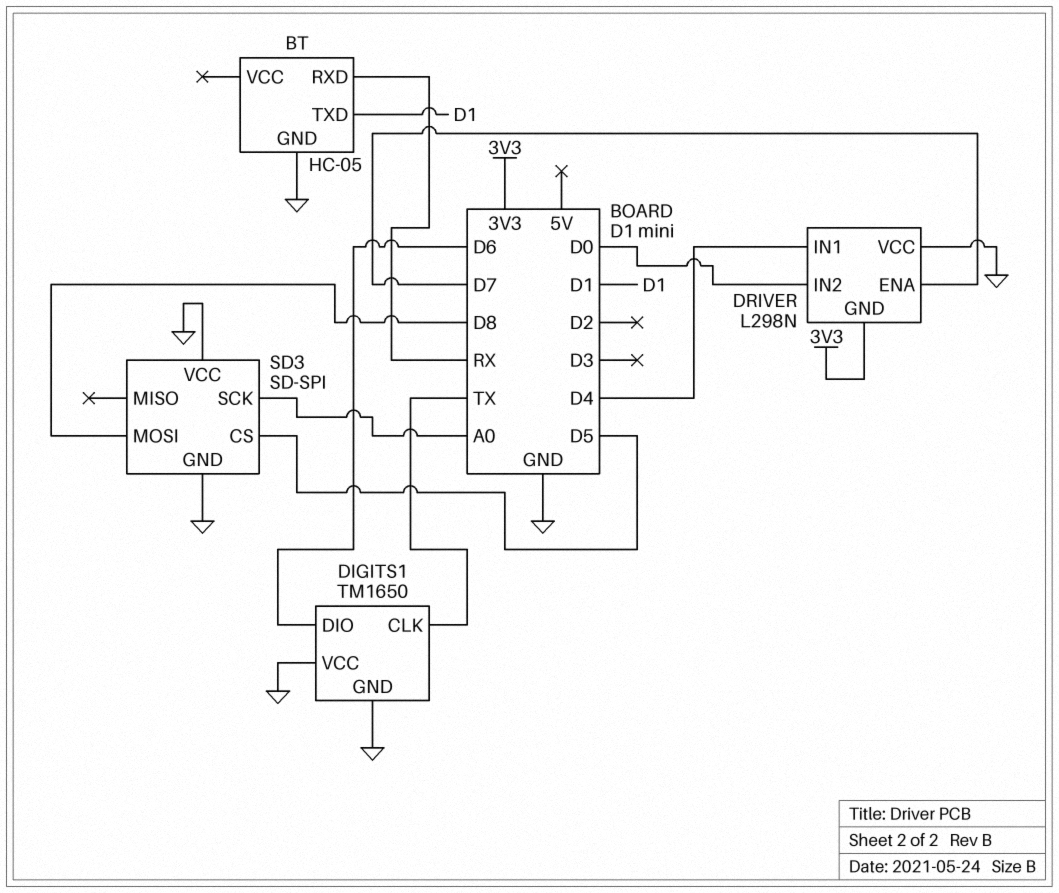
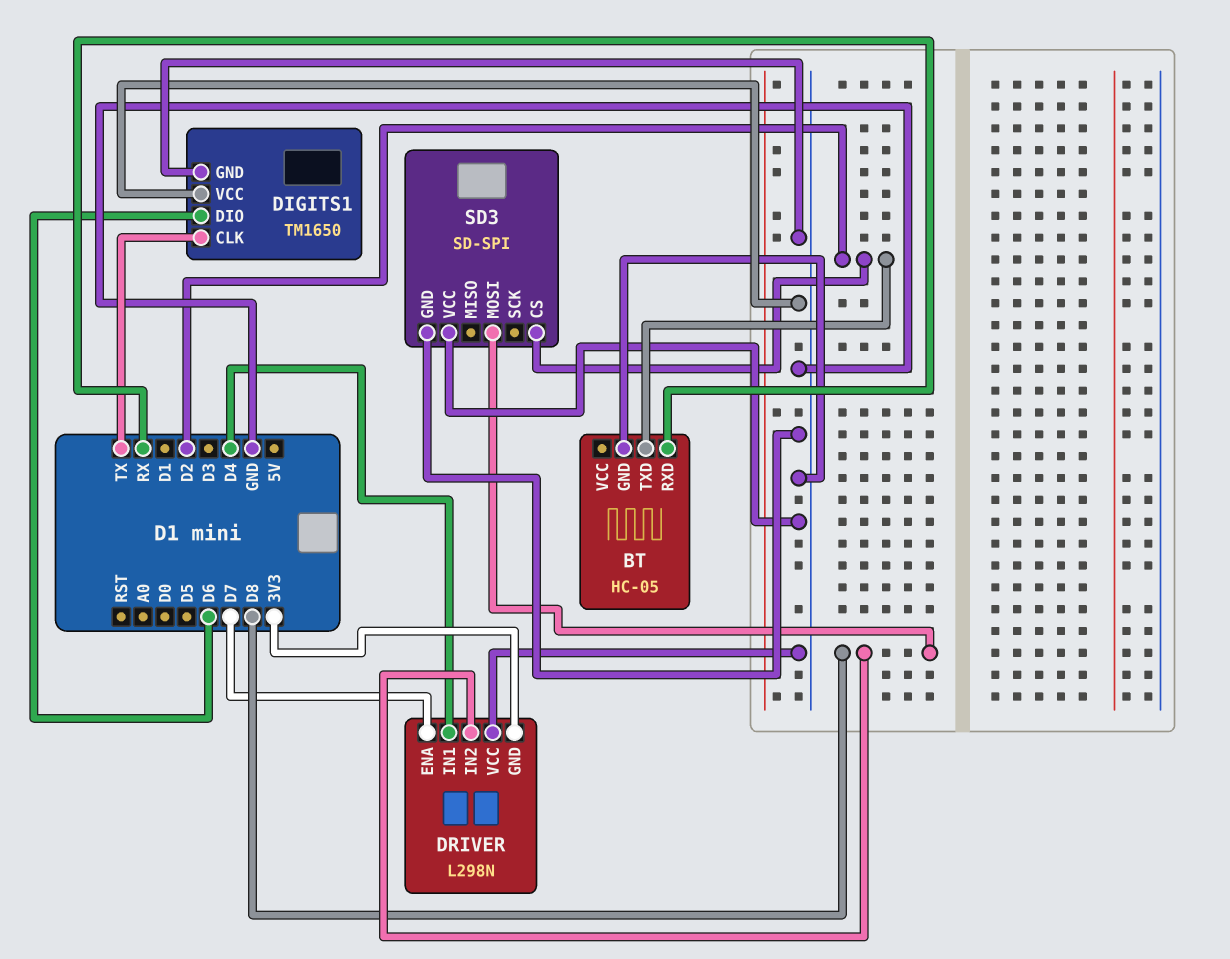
BT pin TXD: D1 -> D2
DRIVER pin IN2: D0 -> D8
SD3 pin CS: D5 -> D2
SD3 pin SCK: A0 -> none

